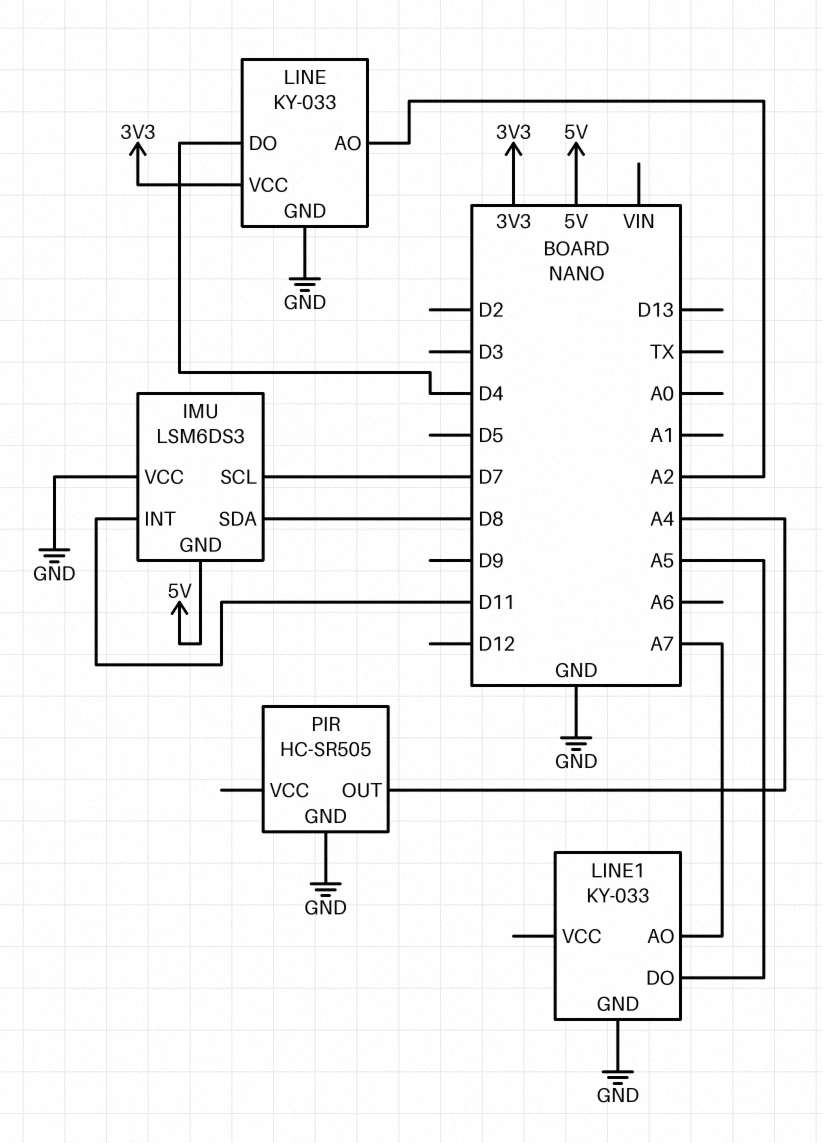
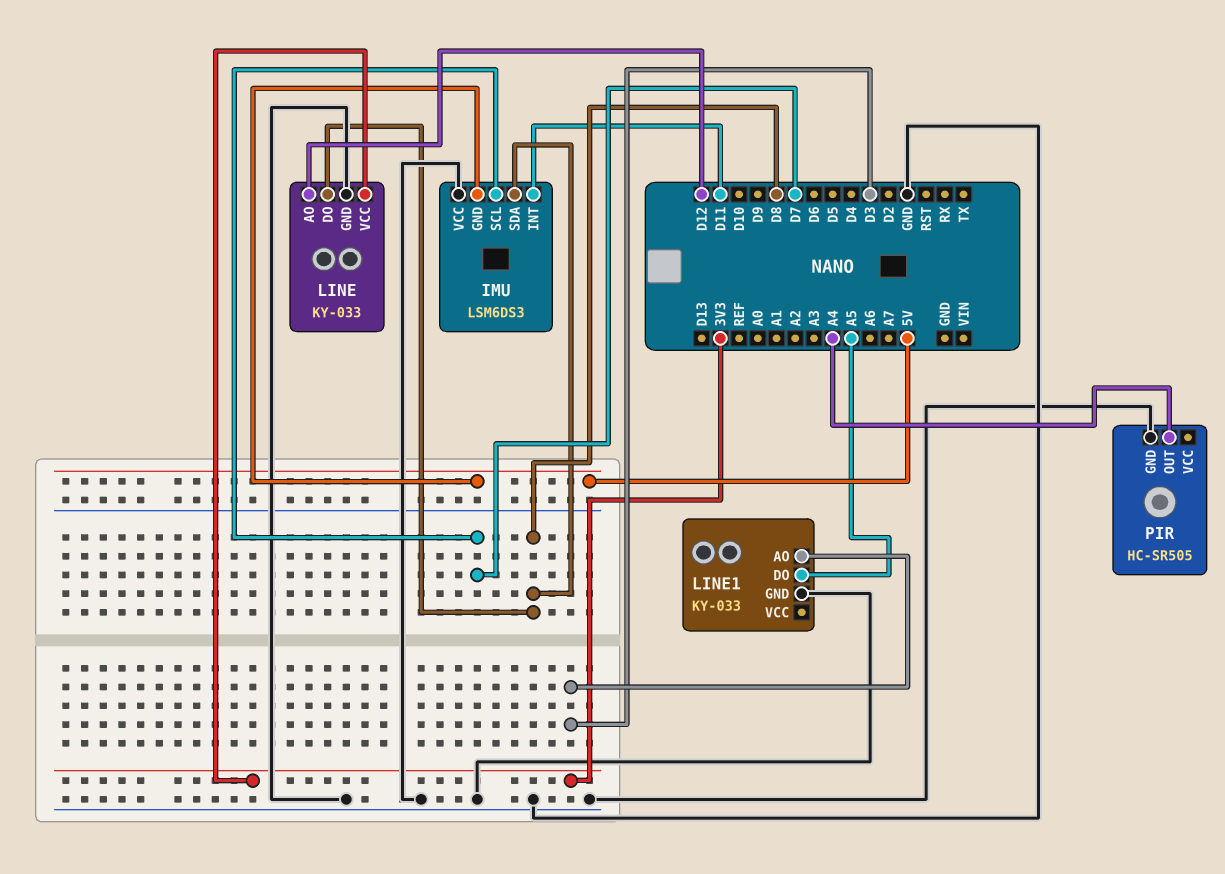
LINE pin AO: A2 -> D12
LINE pin DO: D4 -> D8
LINE1 pin AO: A7 -> D3

